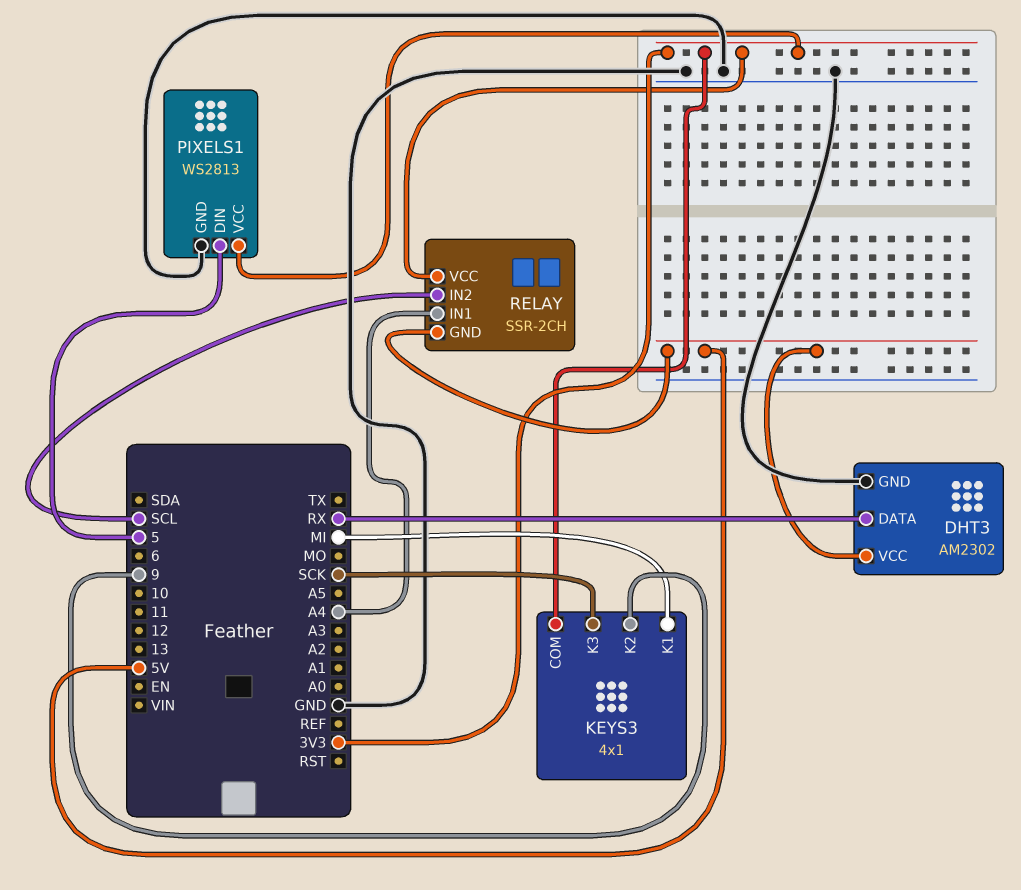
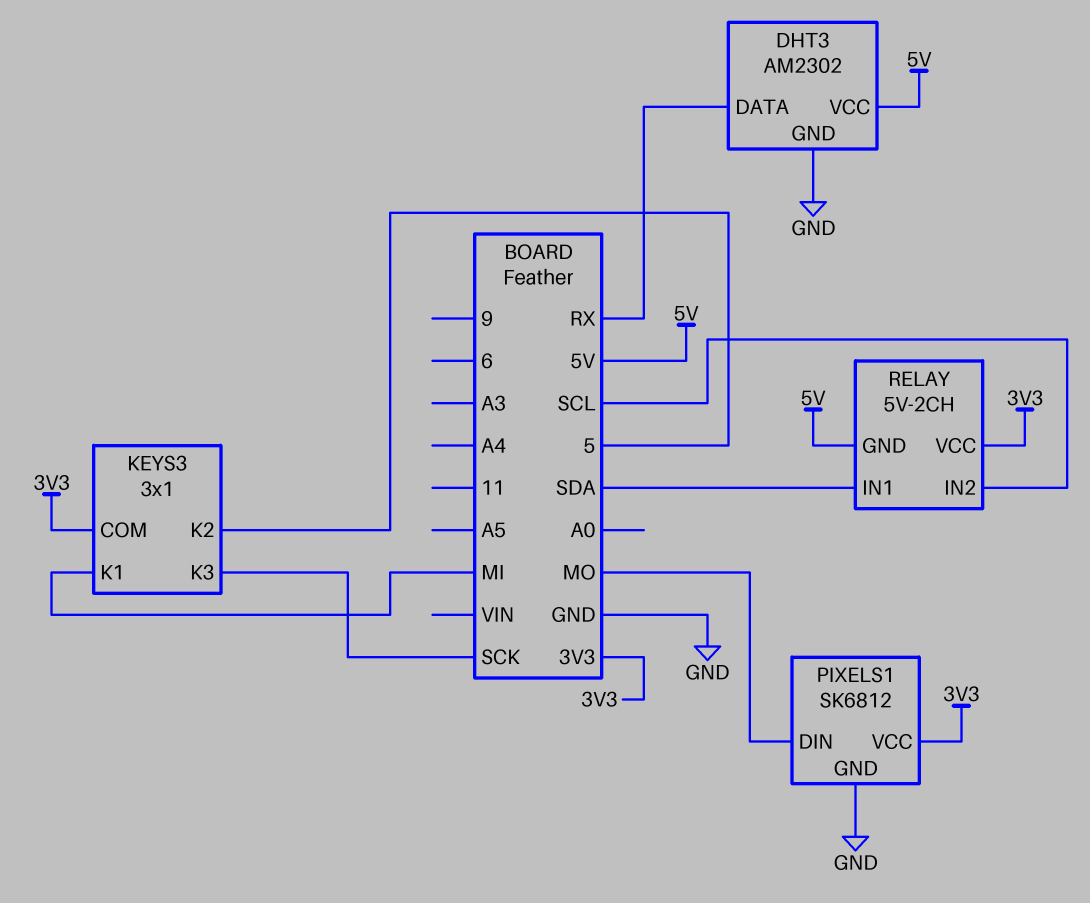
KEYS3: 4x1 -> 3x1
KEYS3 pin K2: 9 -> 5
PIXELS1: WS2813 -> SK6812
PIXELS1 pin DIN: 5 -> MO
RELAY: SSR-2CH -> 5V-2CH
RELAY pin IN1: A4 -> SDA

